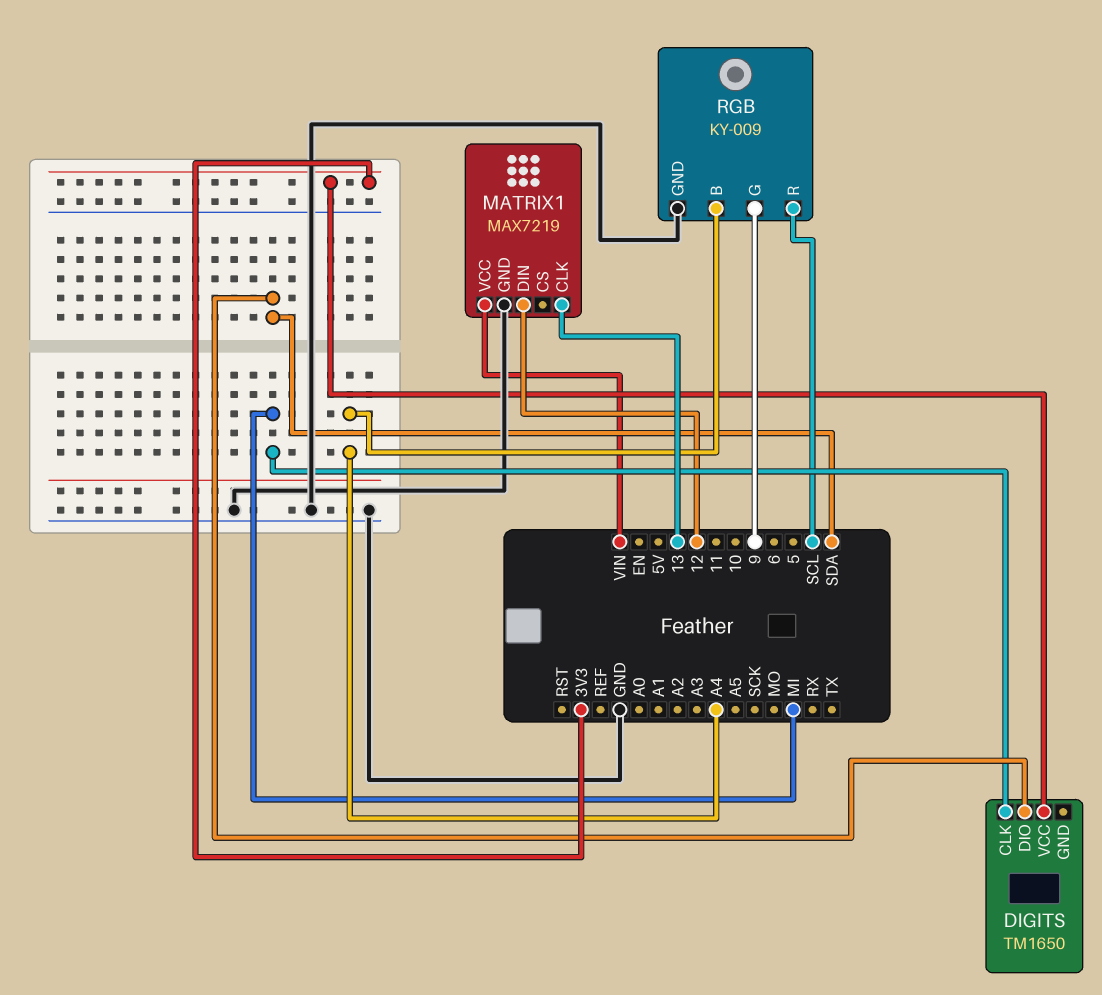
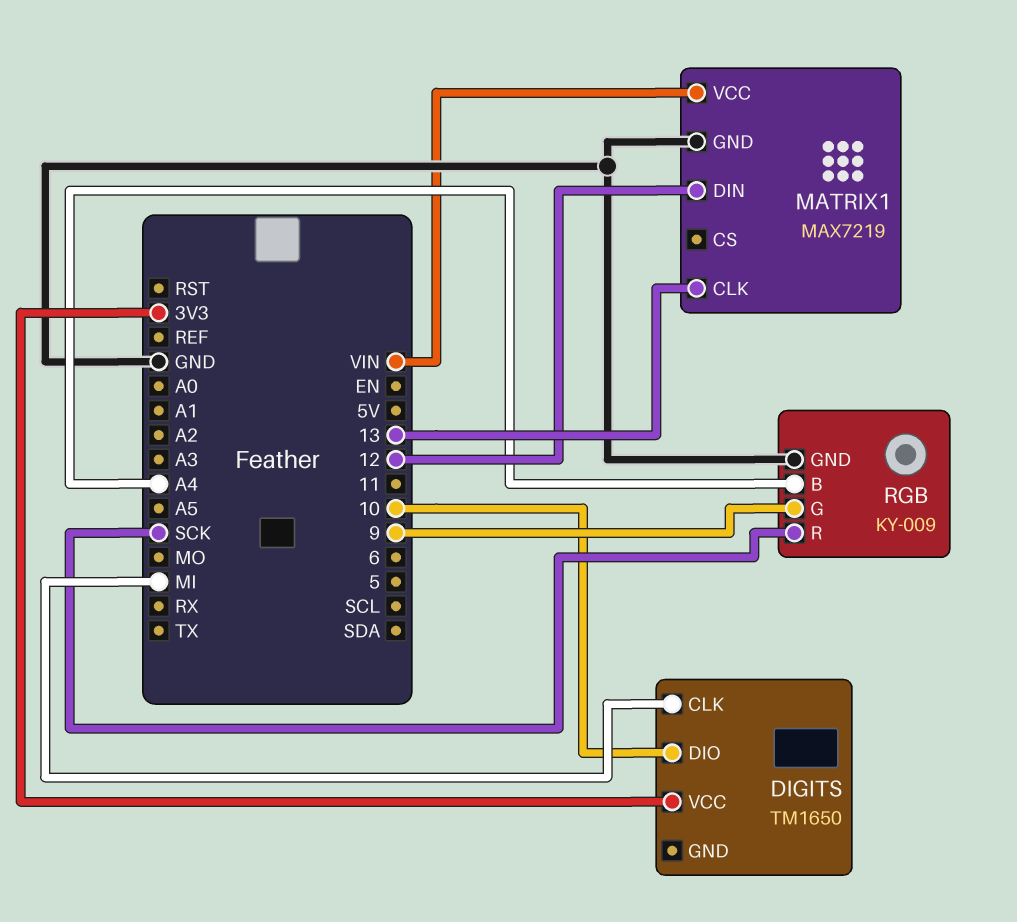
DIGITS pin DIO: SDA -> 10
RGB pin R: SCL -> SCK

